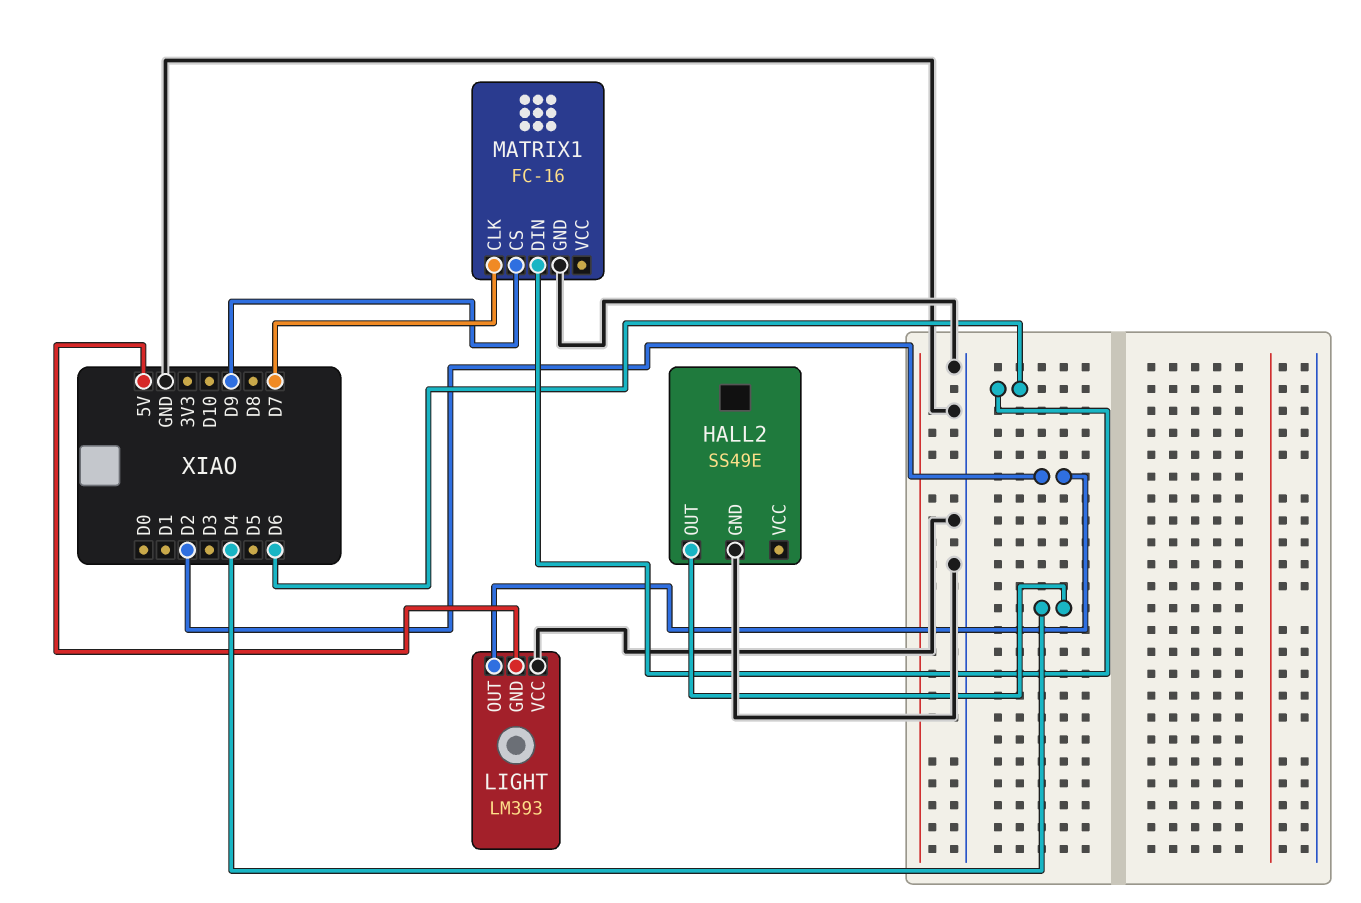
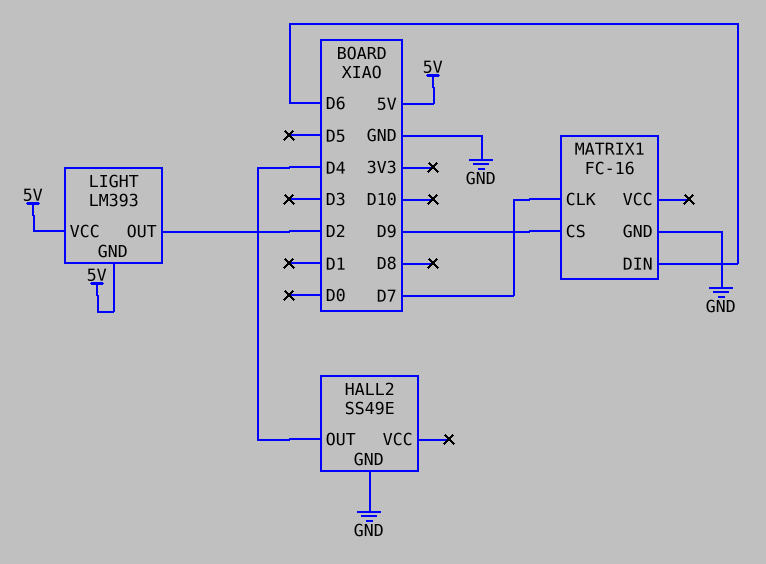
LIGHT pin VCC: GND -> 5V

